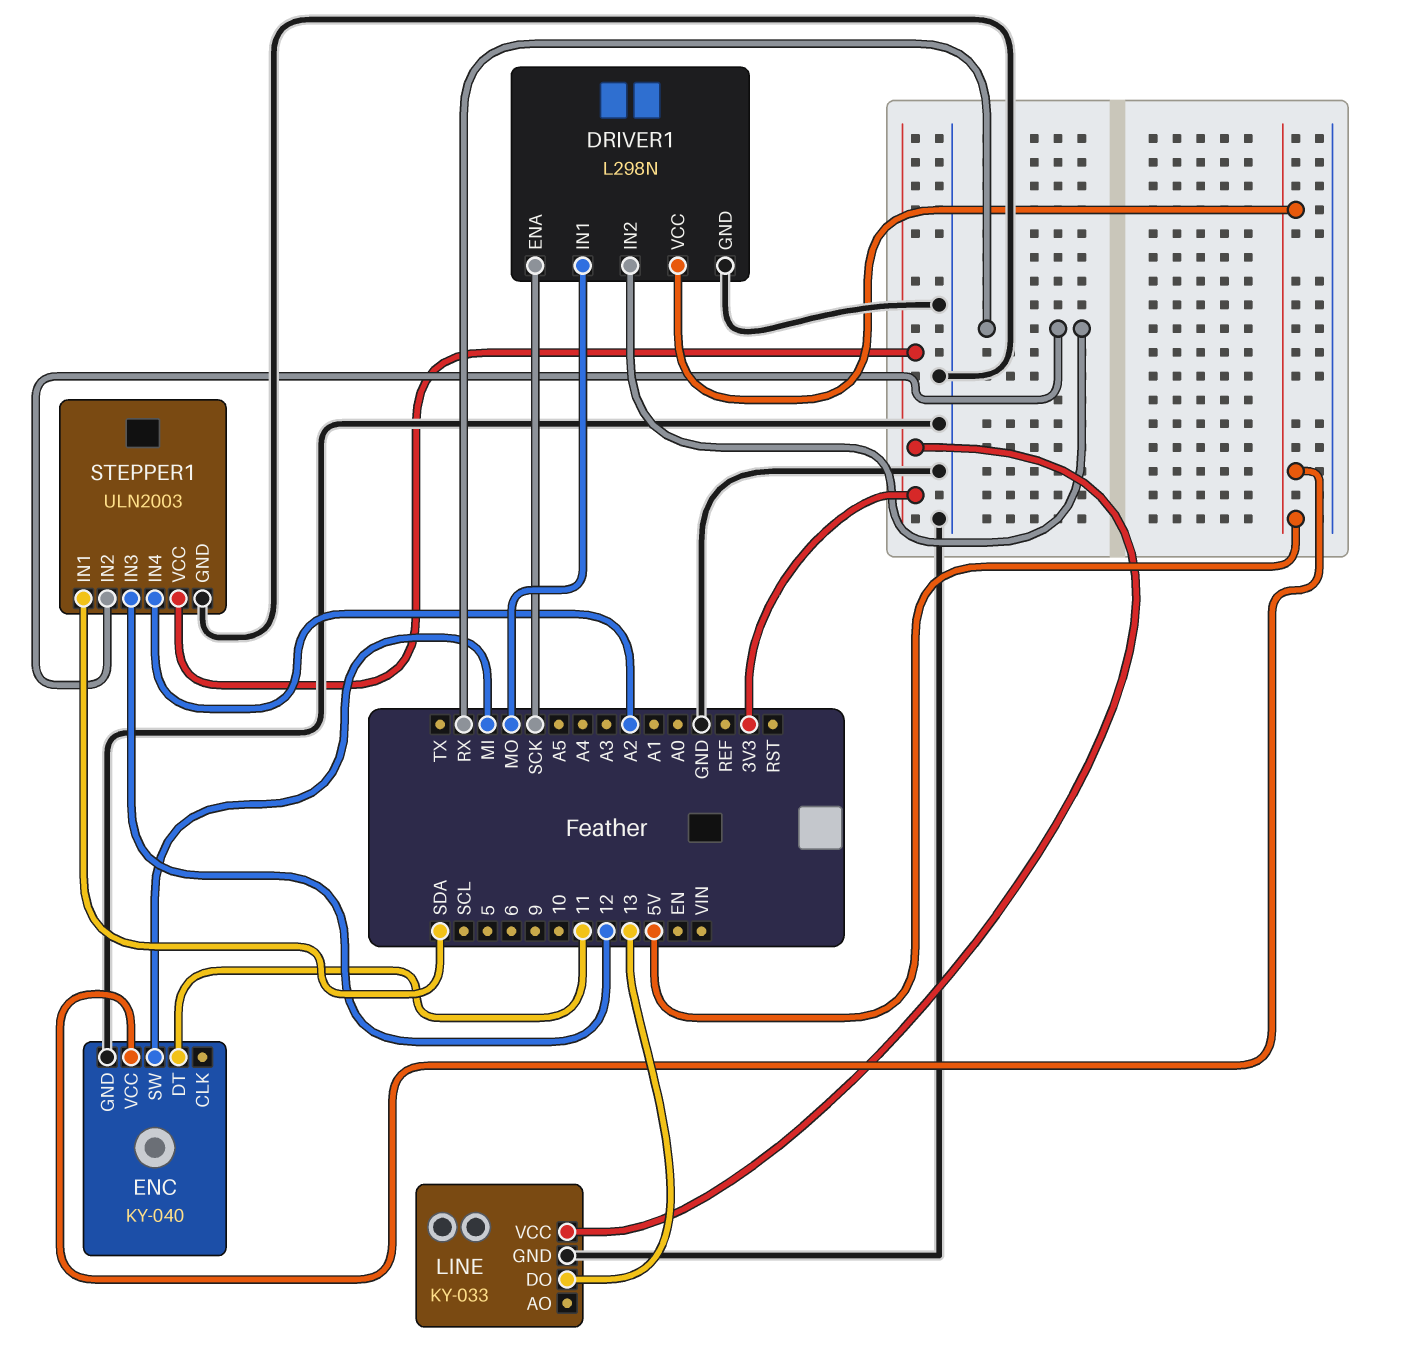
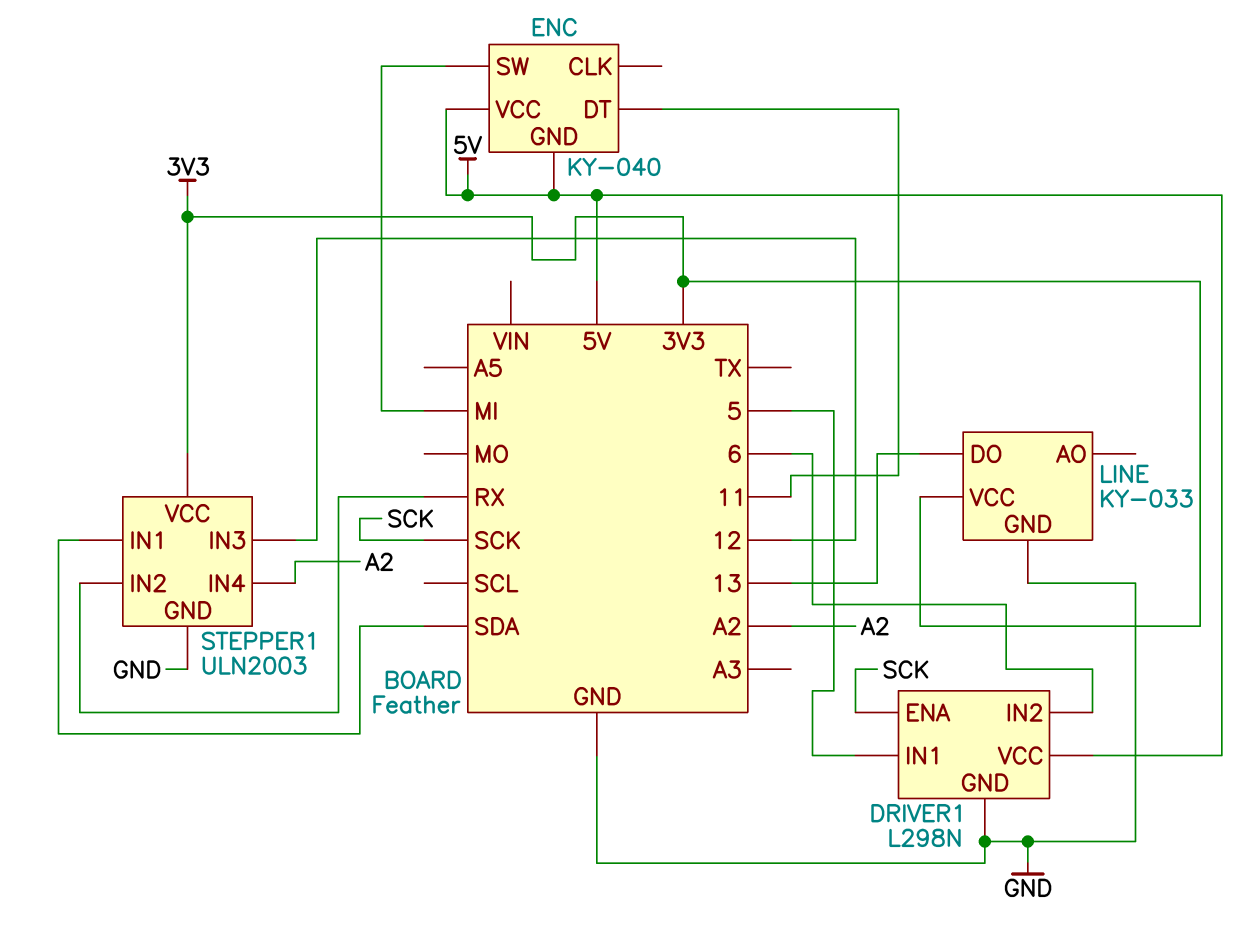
DRIVER1 pin IN1: MO -> 5
DRIVER1 pin IN2: RX -> 6
ENC pin GND: GND -> 5V

